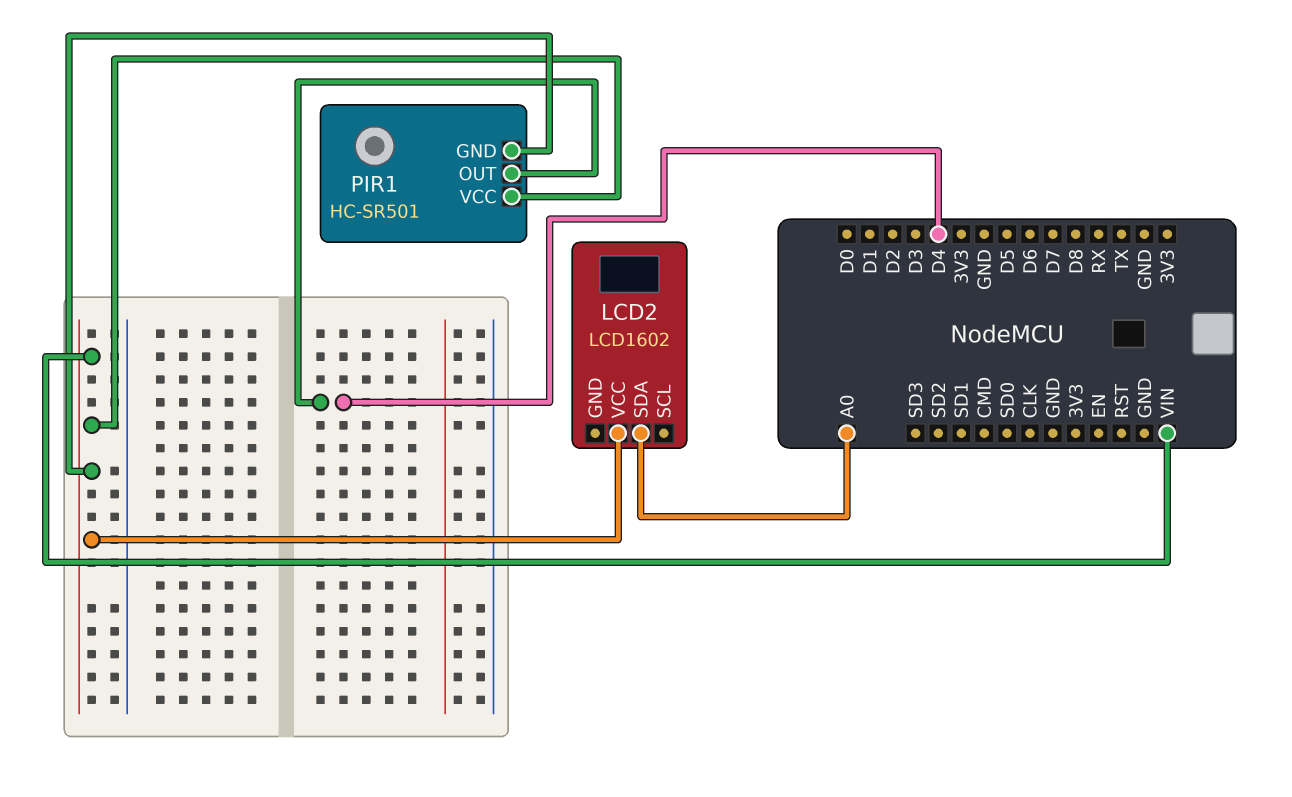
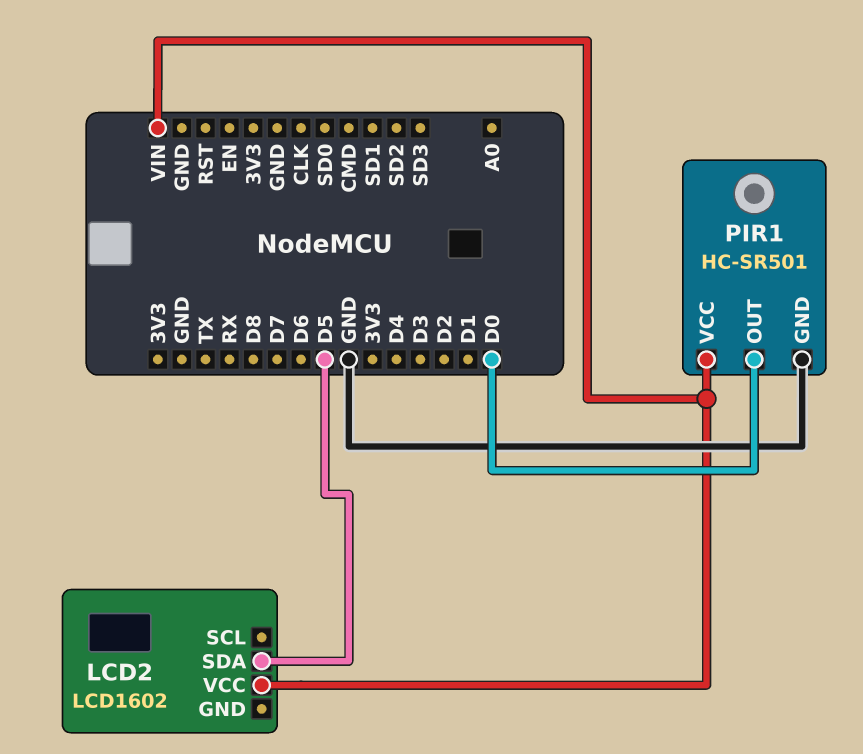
LCD2 pin SDA: A0 -> D5
PIR1 pin GND: VIN -> GND
PIR1 pin OUT: D4 -> D0

